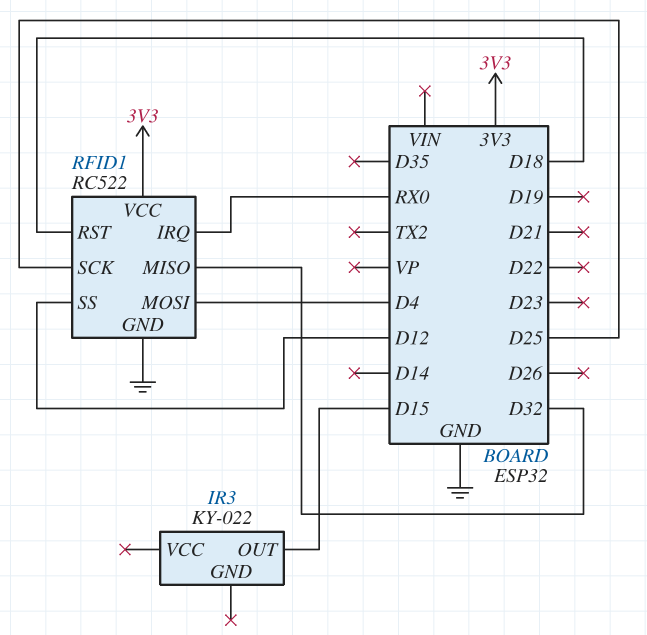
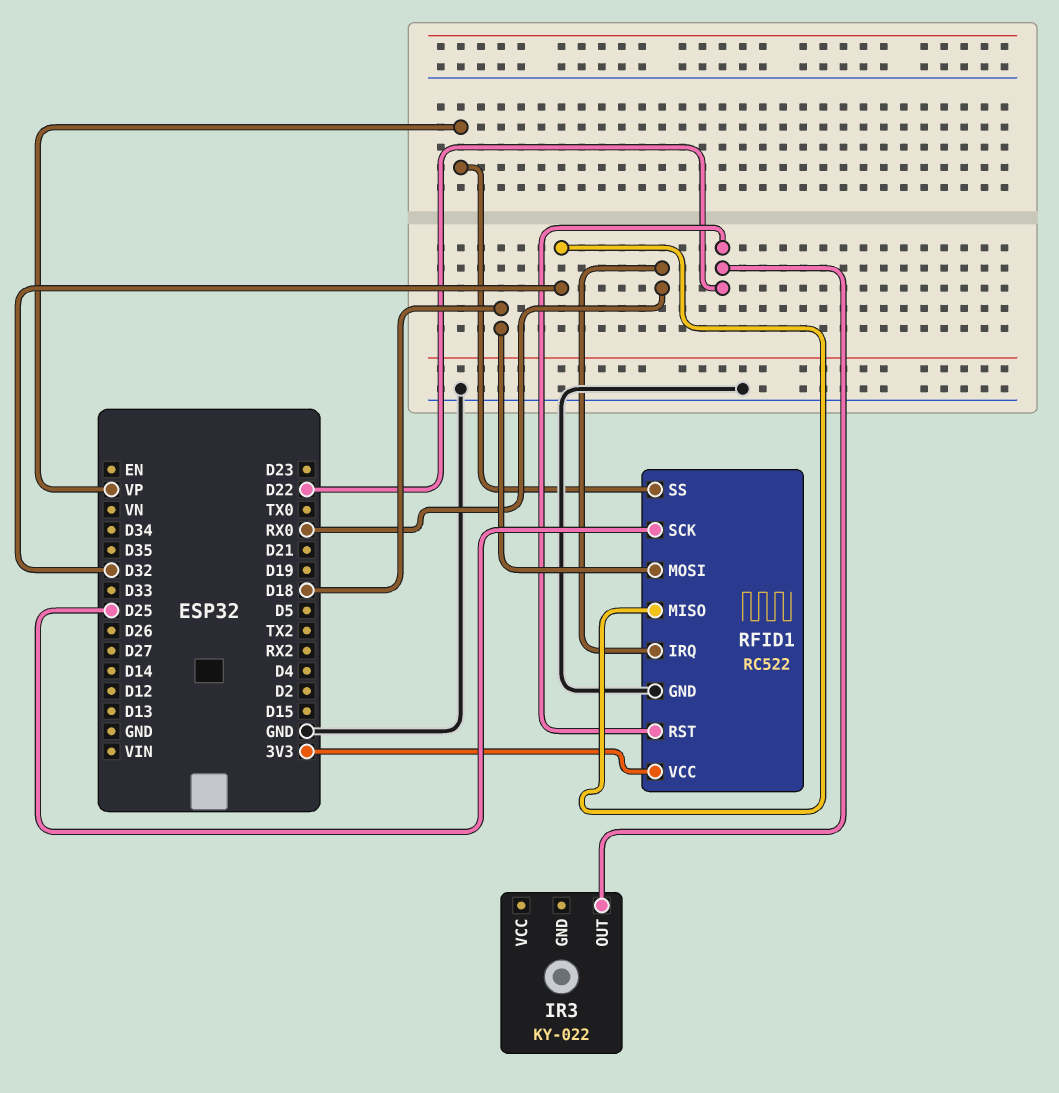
IR3 pin OUT: D15 -> D22
RFID1 pin MOSI: D4 -> D18
RFID1 pin RST: D18 -> D22
RFID1 pin SS: D12 -> VP

